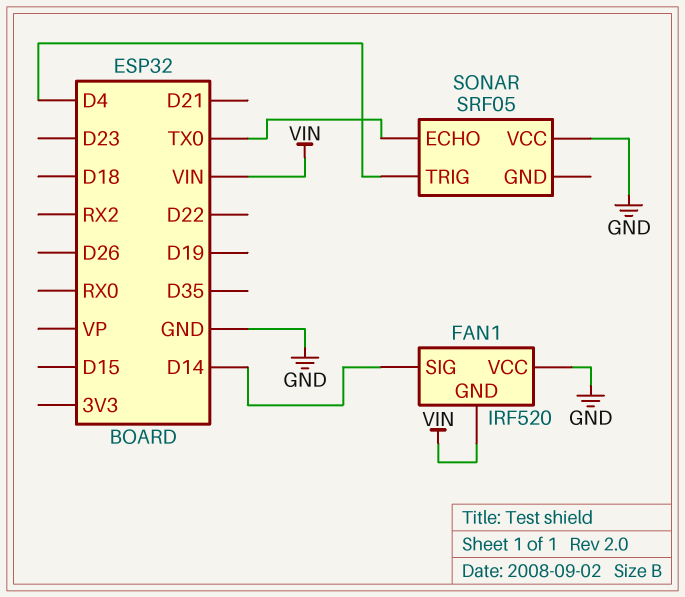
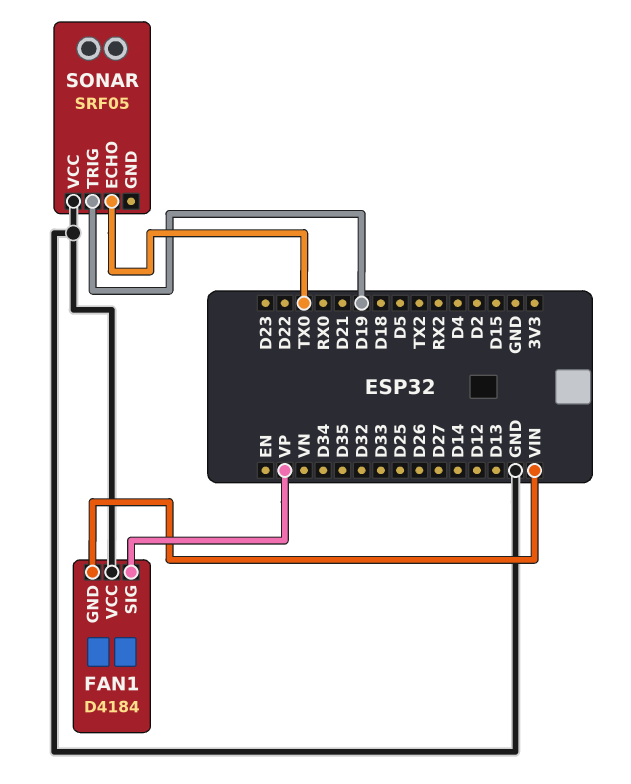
FAN1: IRF520 -> D4184
FAN1 pin SIG: D14 -> VP
SONAR pin TRIG: D4 -> D19

